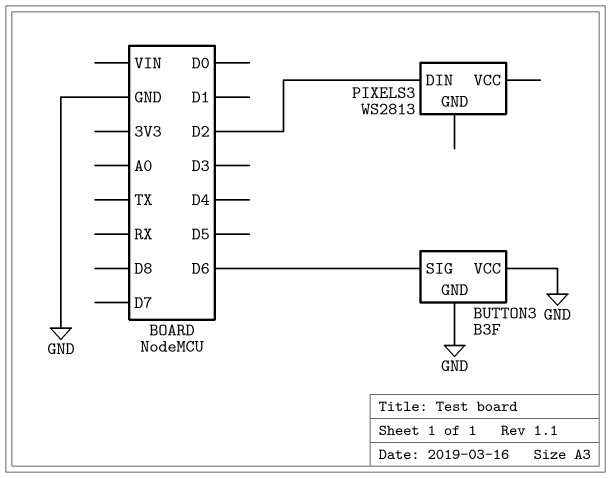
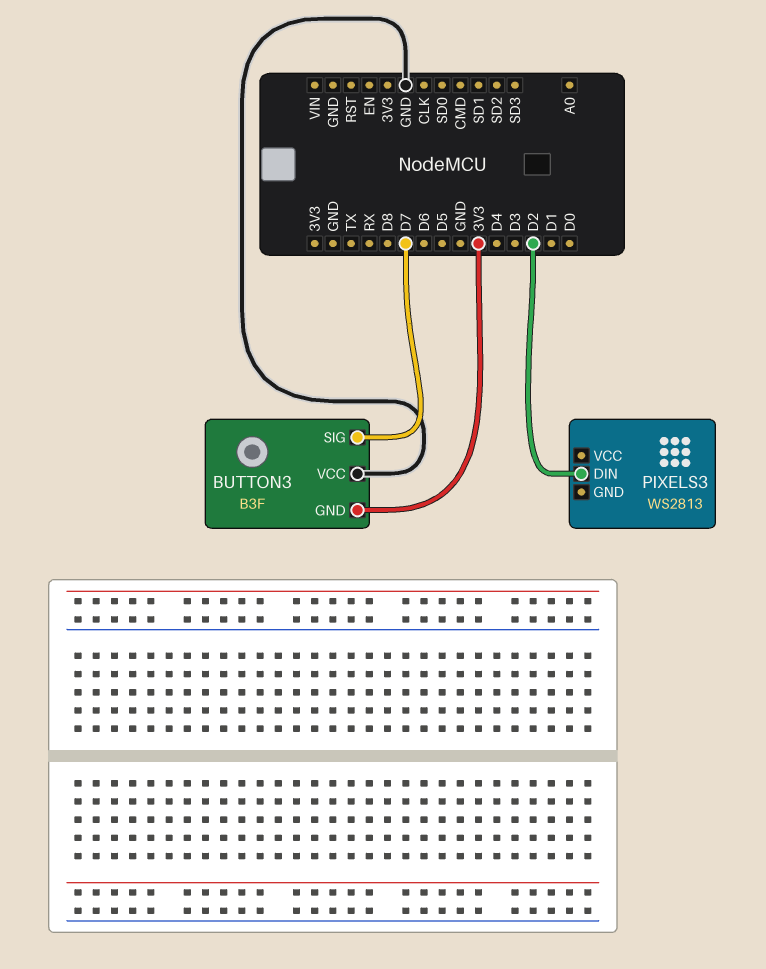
BUTTON3 pin GND: GND -> 3V3
BUTTON3 pin SIG: D6 -> D7

